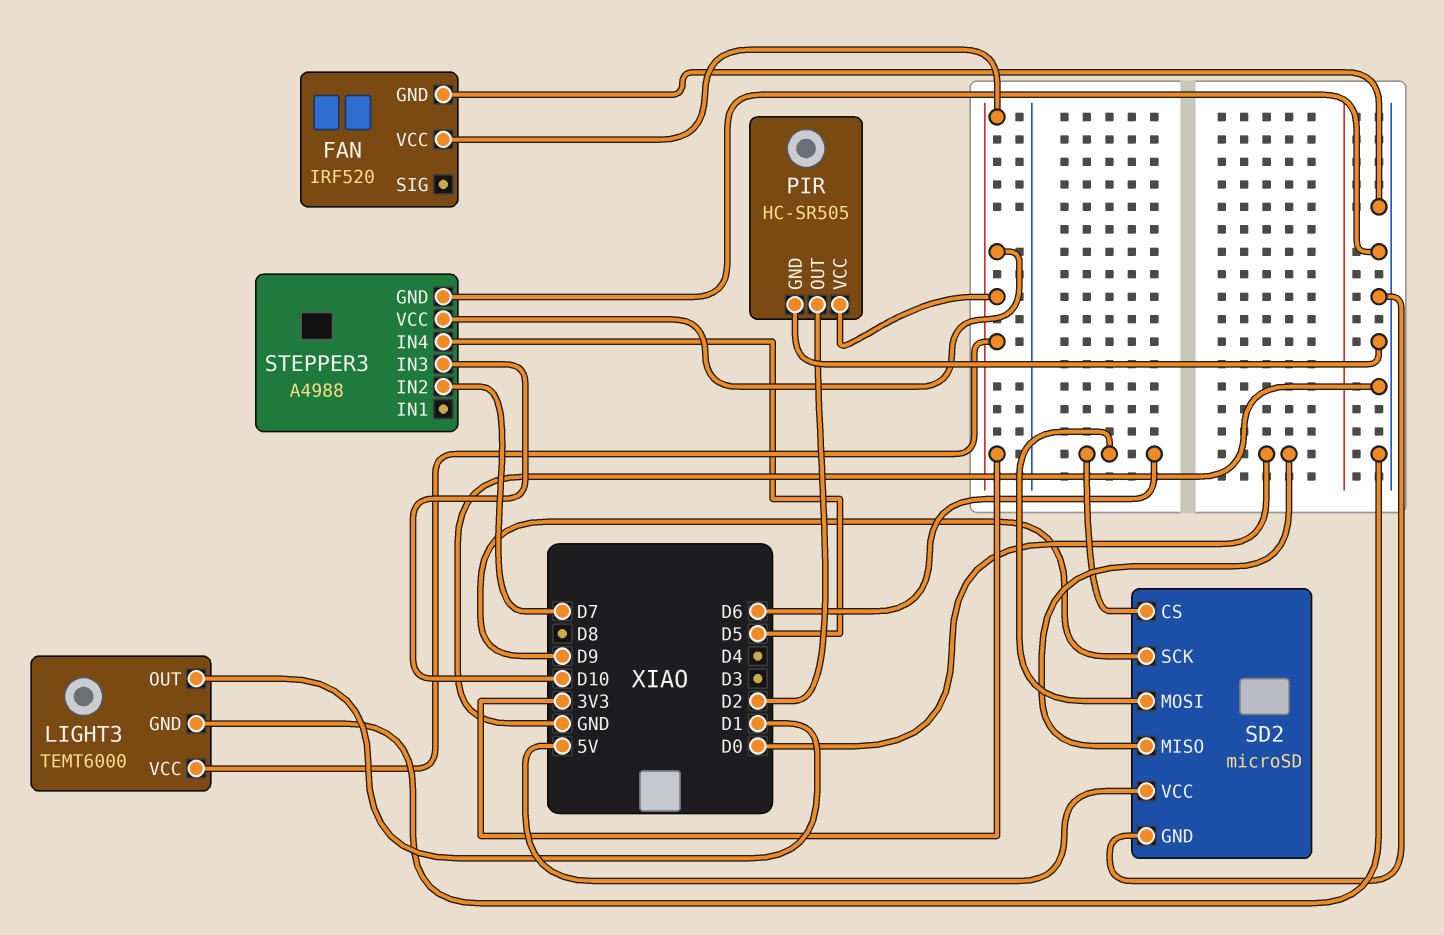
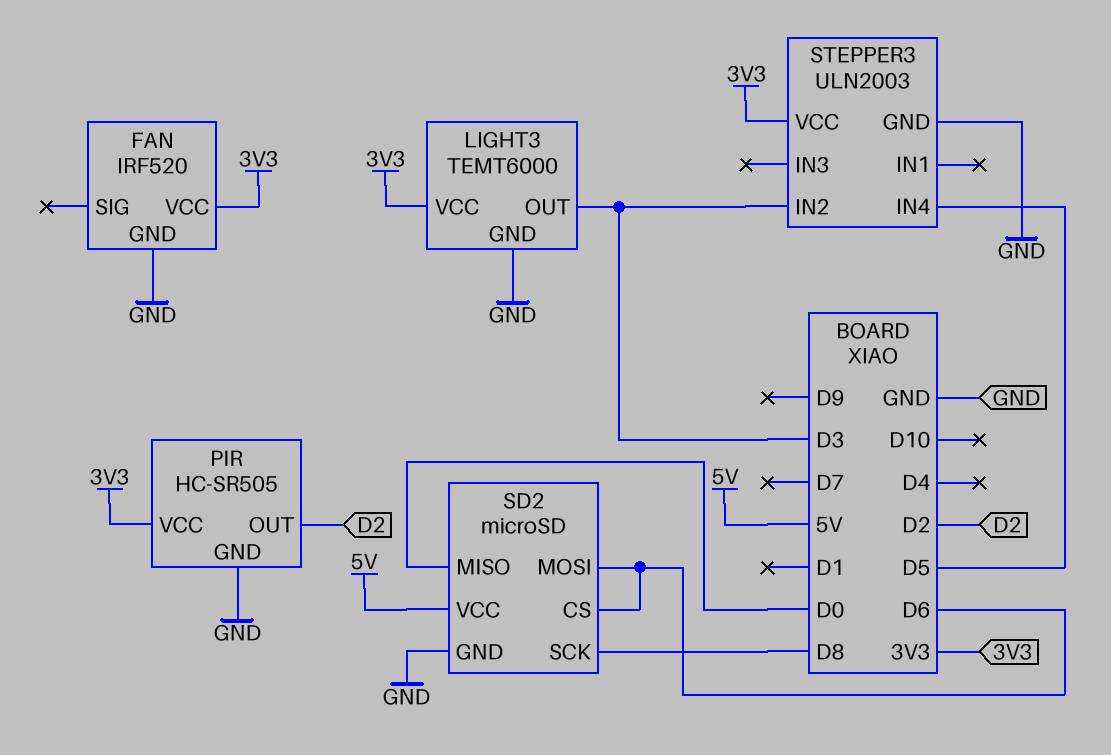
LIGHT3 pin OUT: D1 -> D3
SD2 pin SCK: D9 -> D8
STEPPER3: A4988 -> ULN2003
STEPPER3 pin IN2: D7 -> D3
STEPPER3 pin IN3: D10 -> none

